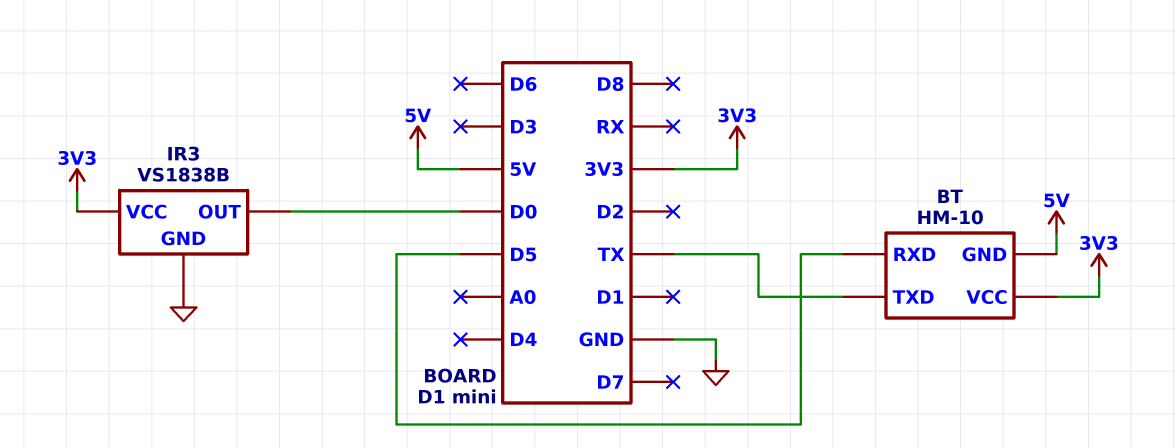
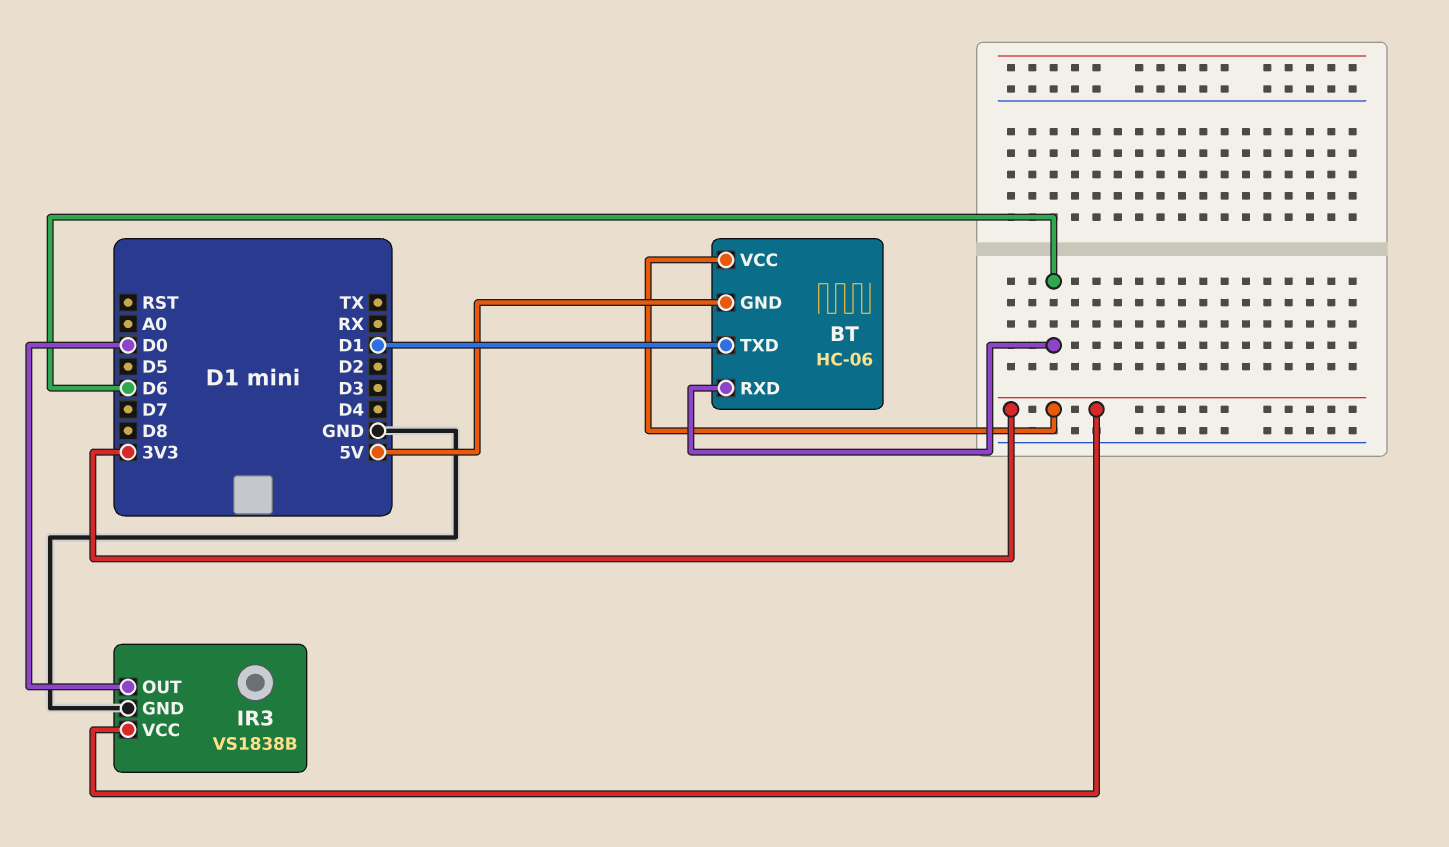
BT: HM-10 -> HC-06
BT pin RXD: D5 -> D6
BT pin TXD: TX -> D1

